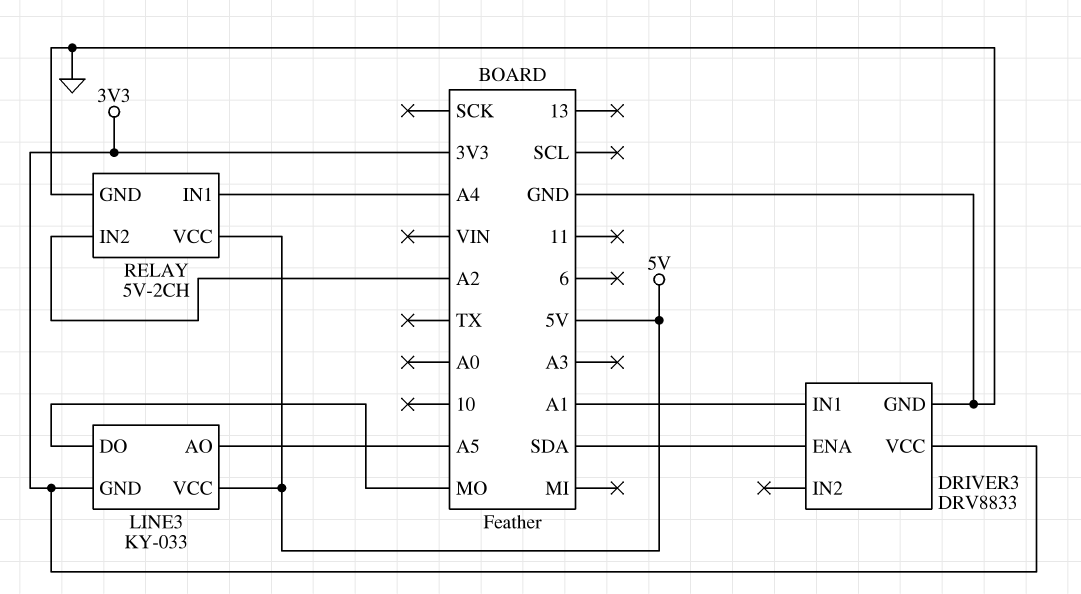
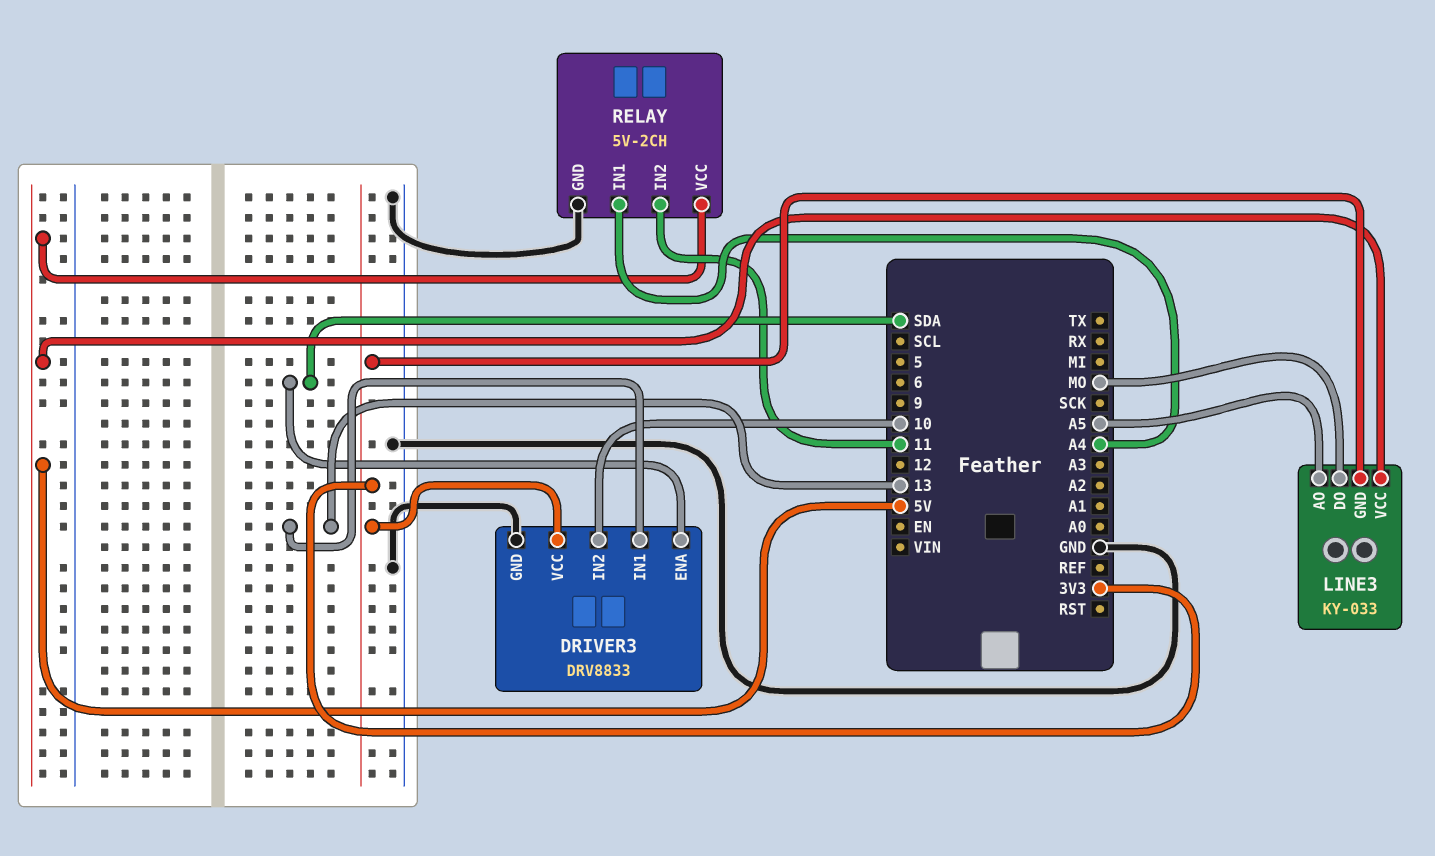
DRIVER3 pin IN1: A1 -> 13
DRIVER3 pin IN2: none -> 10
RELAY pin IN2: A2 -> 11

